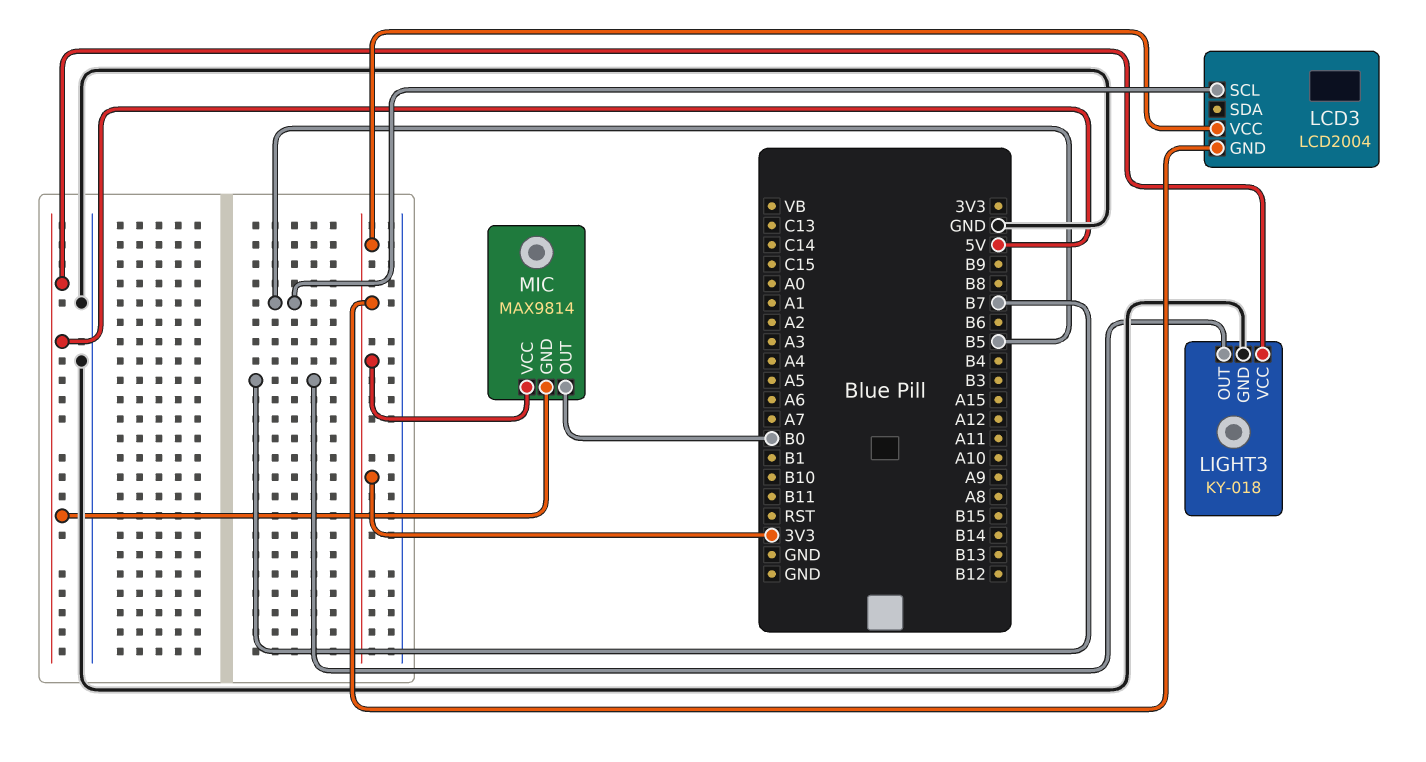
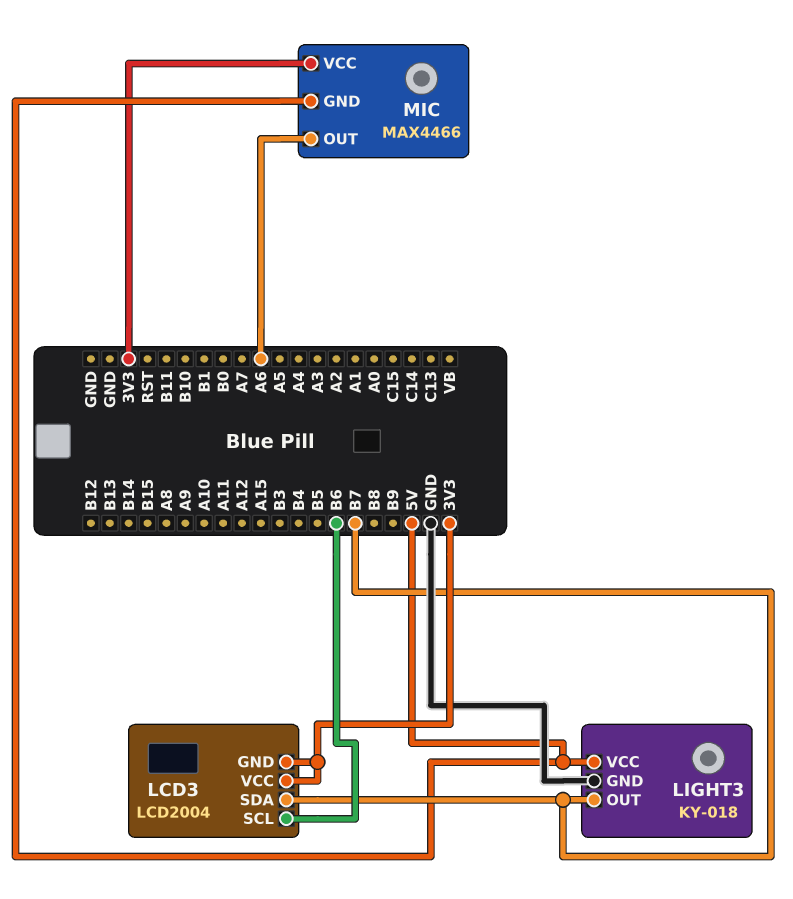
LCD3 pin SCL: B5 -> B6
LCD3 pin SDA: none -> B7
MIC: MAX9814 -> MAX4466
MIC pin OUT: B0 -> A6

